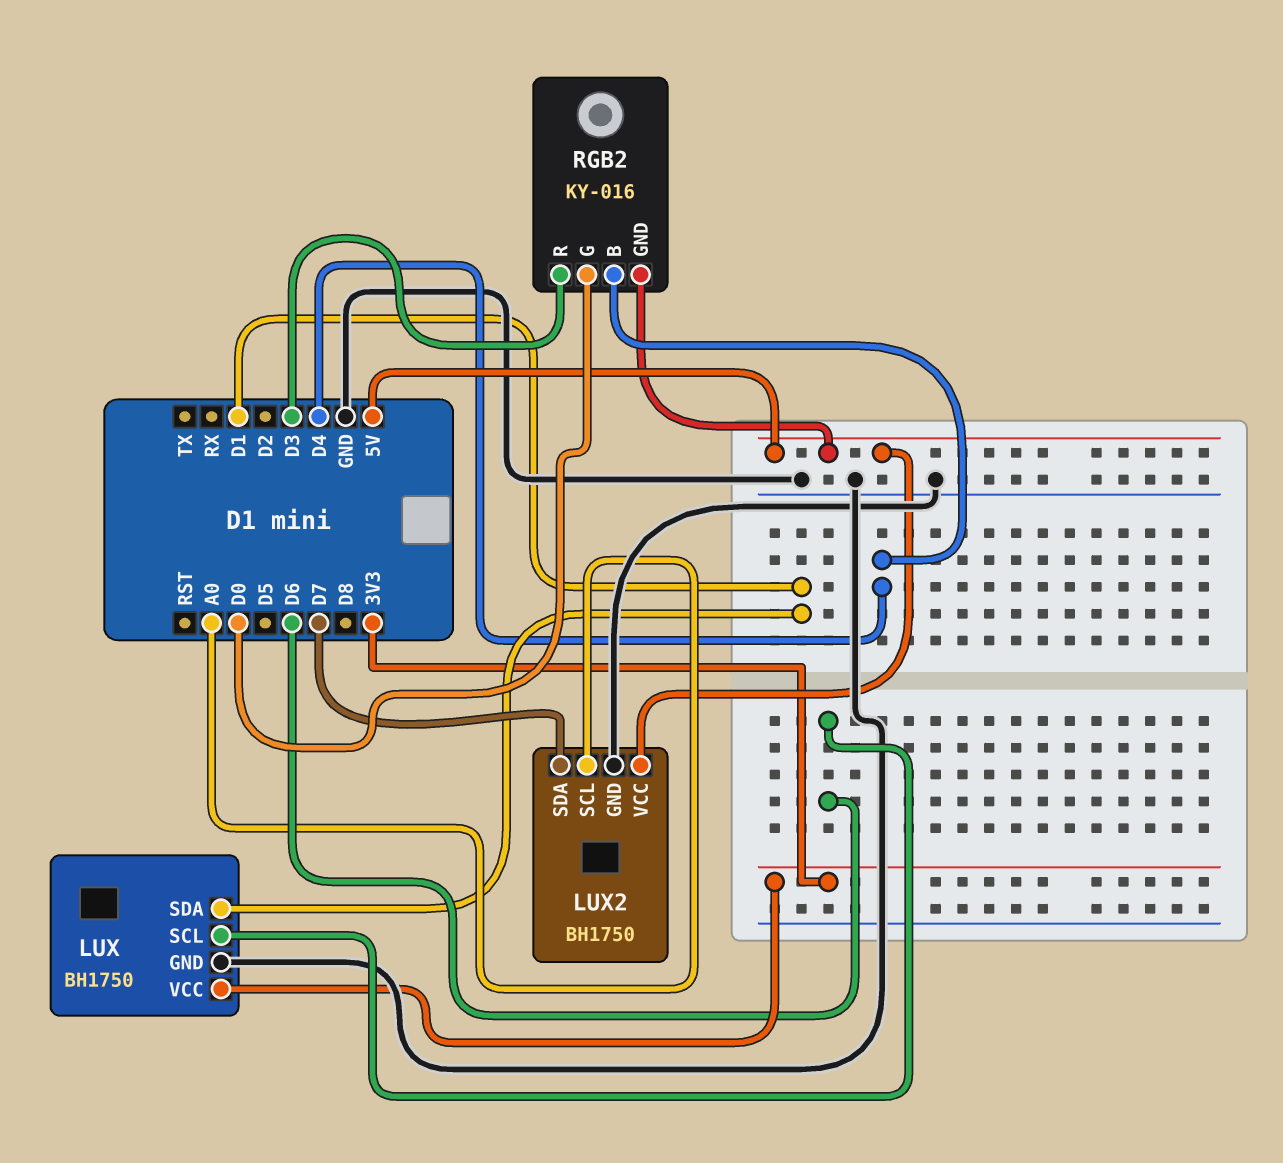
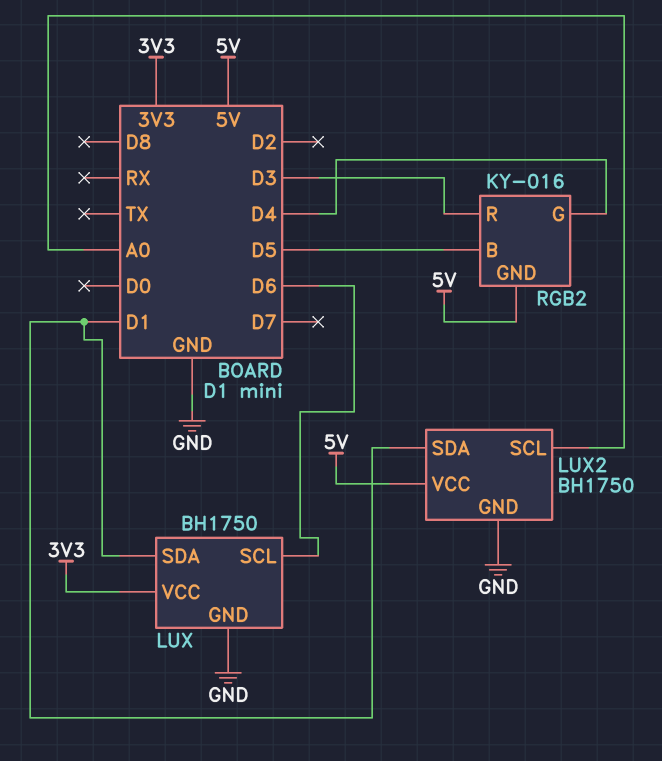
LUX2 pin SDA: D7 -> D1
RGB2 pin B: D4 -> D5
RGB2 pin G: D0 -> D4

